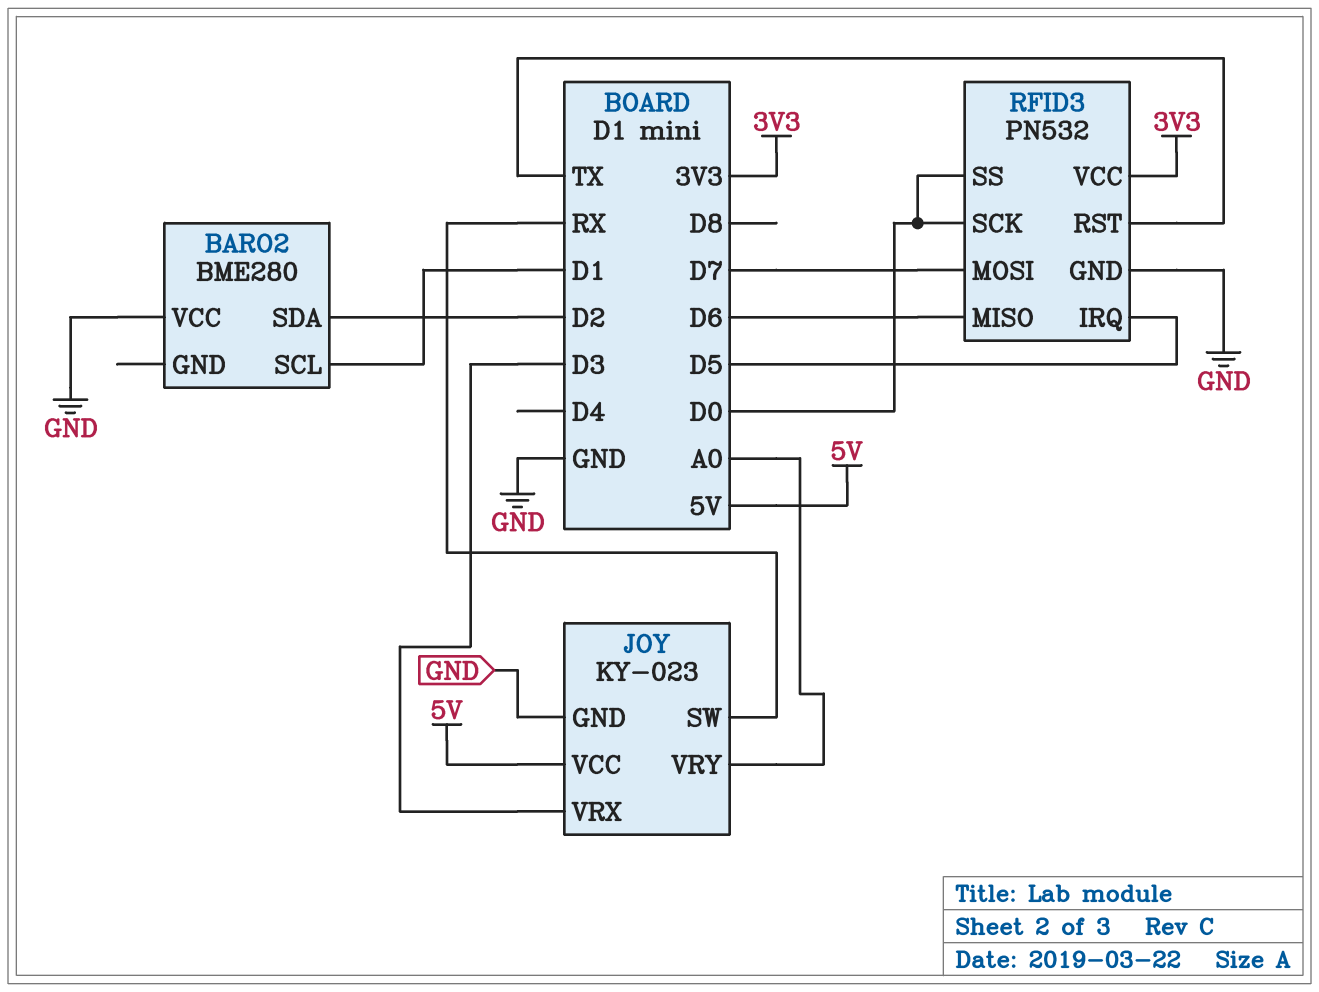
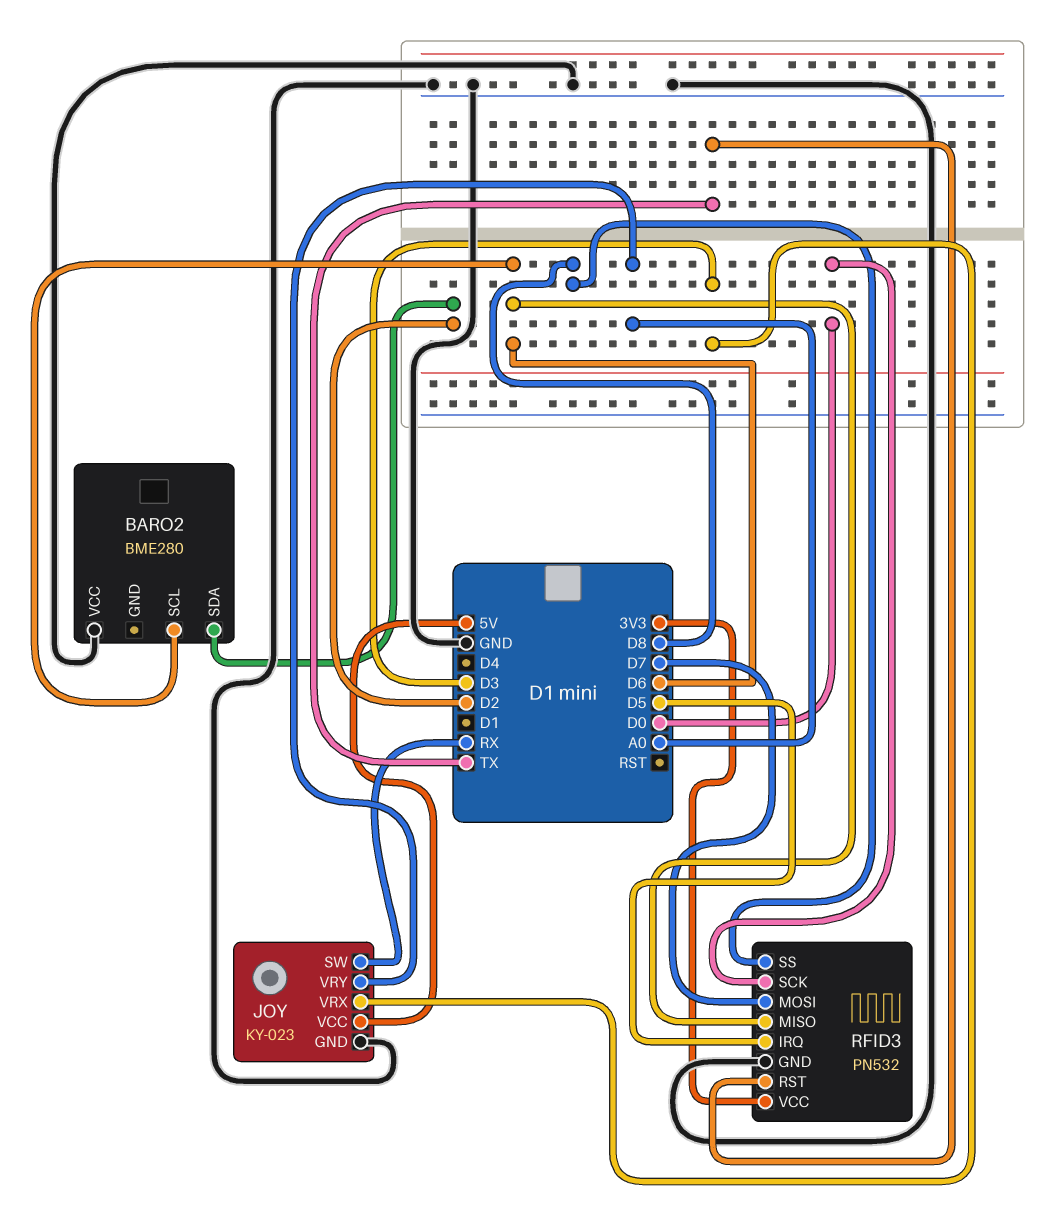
BARO2 pin SCL: D1 -> D6
RFID3 pin SS: D0 -> D8

